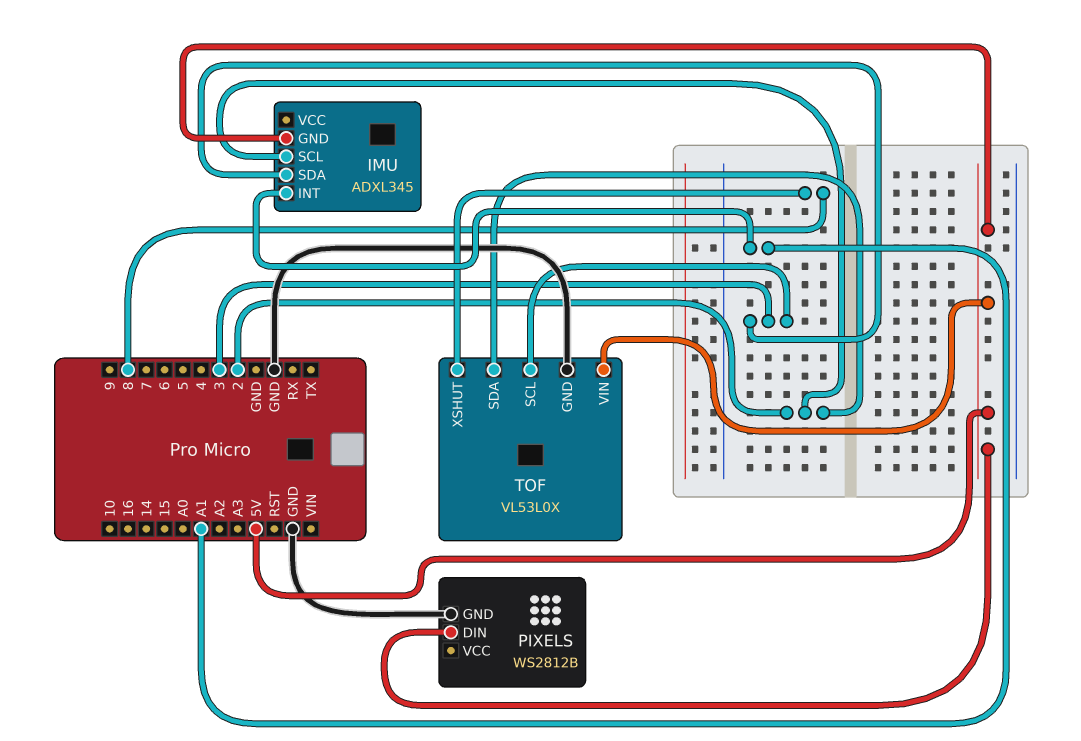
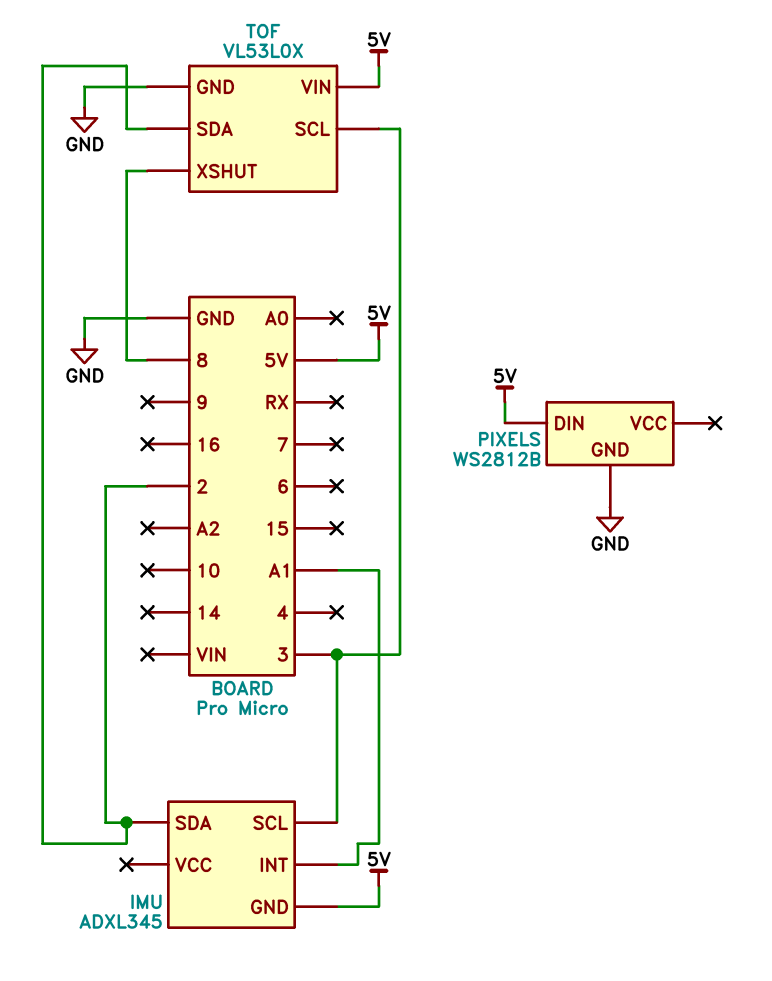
IMU pin SCL: 2 -> 3
IMU pin SDA: 3 -> 2

